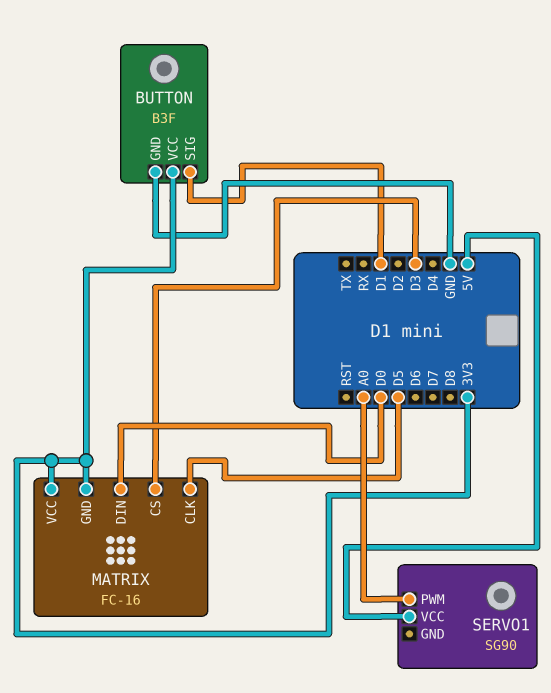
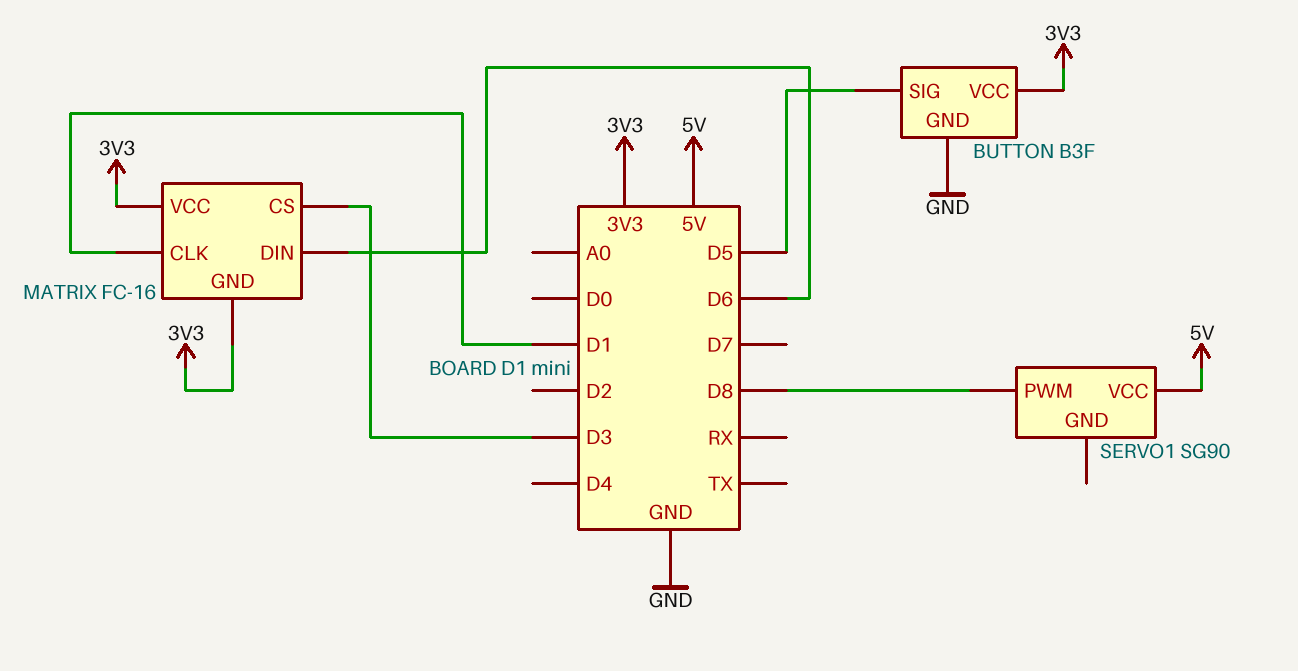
BUTTON pin SIG: D1 -> D5
MATRIX pin CLK: D5 -> D1
MATRIX pin DIN: D0 -> D6
SERVO1 pin PWM: A0 -> D8

